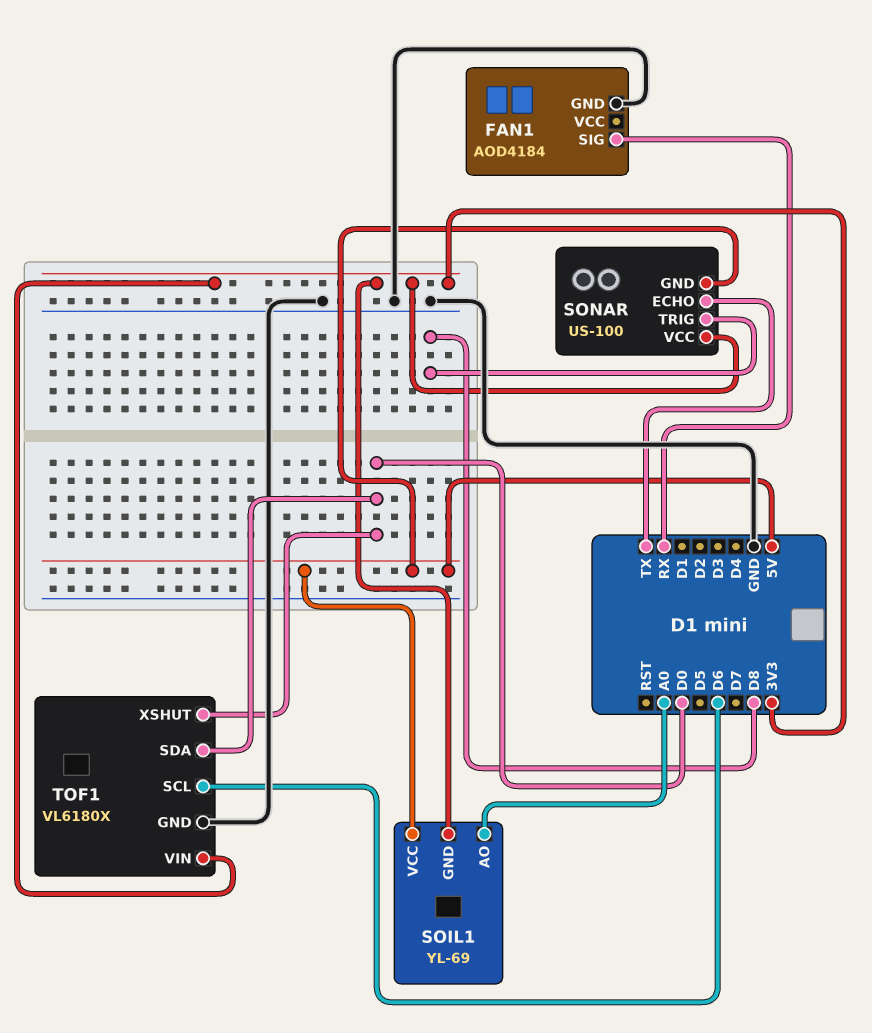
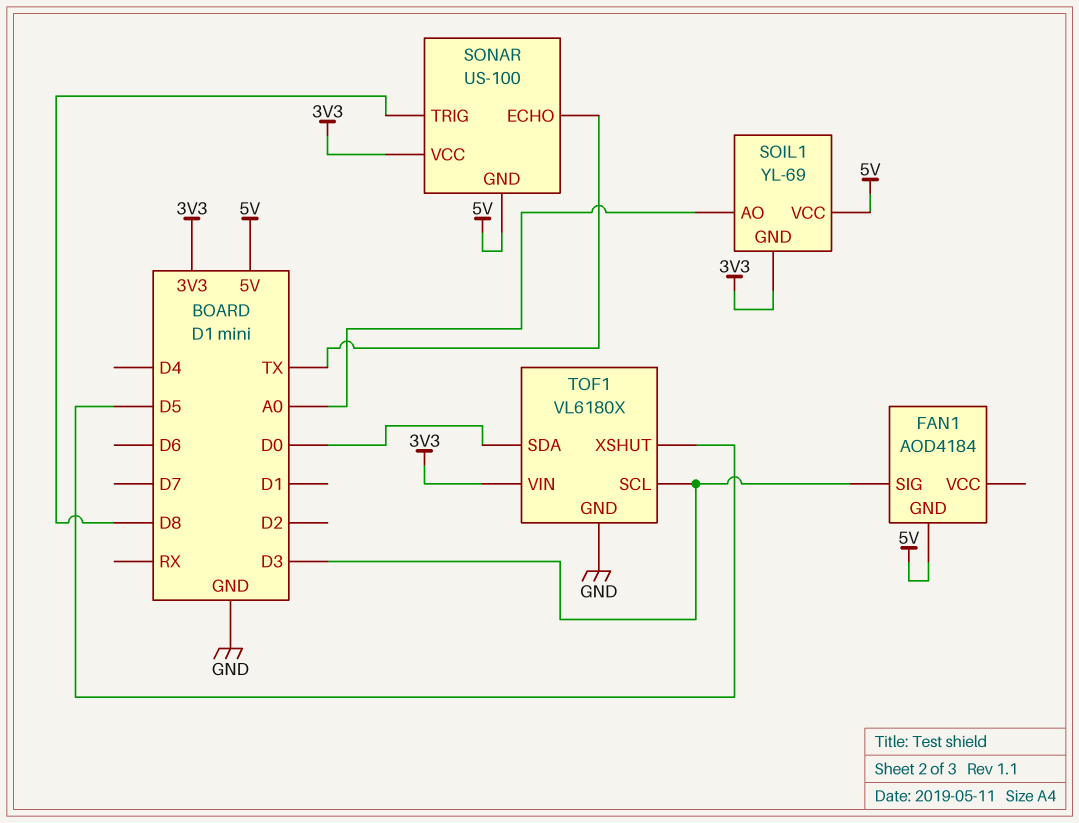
FAN1 pin GND: GND -> 5V
FAN1 pin SIG: RX -> D3
TOF1 pin SCL: D6 -> D3
TOF1 pin XSHUT: D0 -> D5

